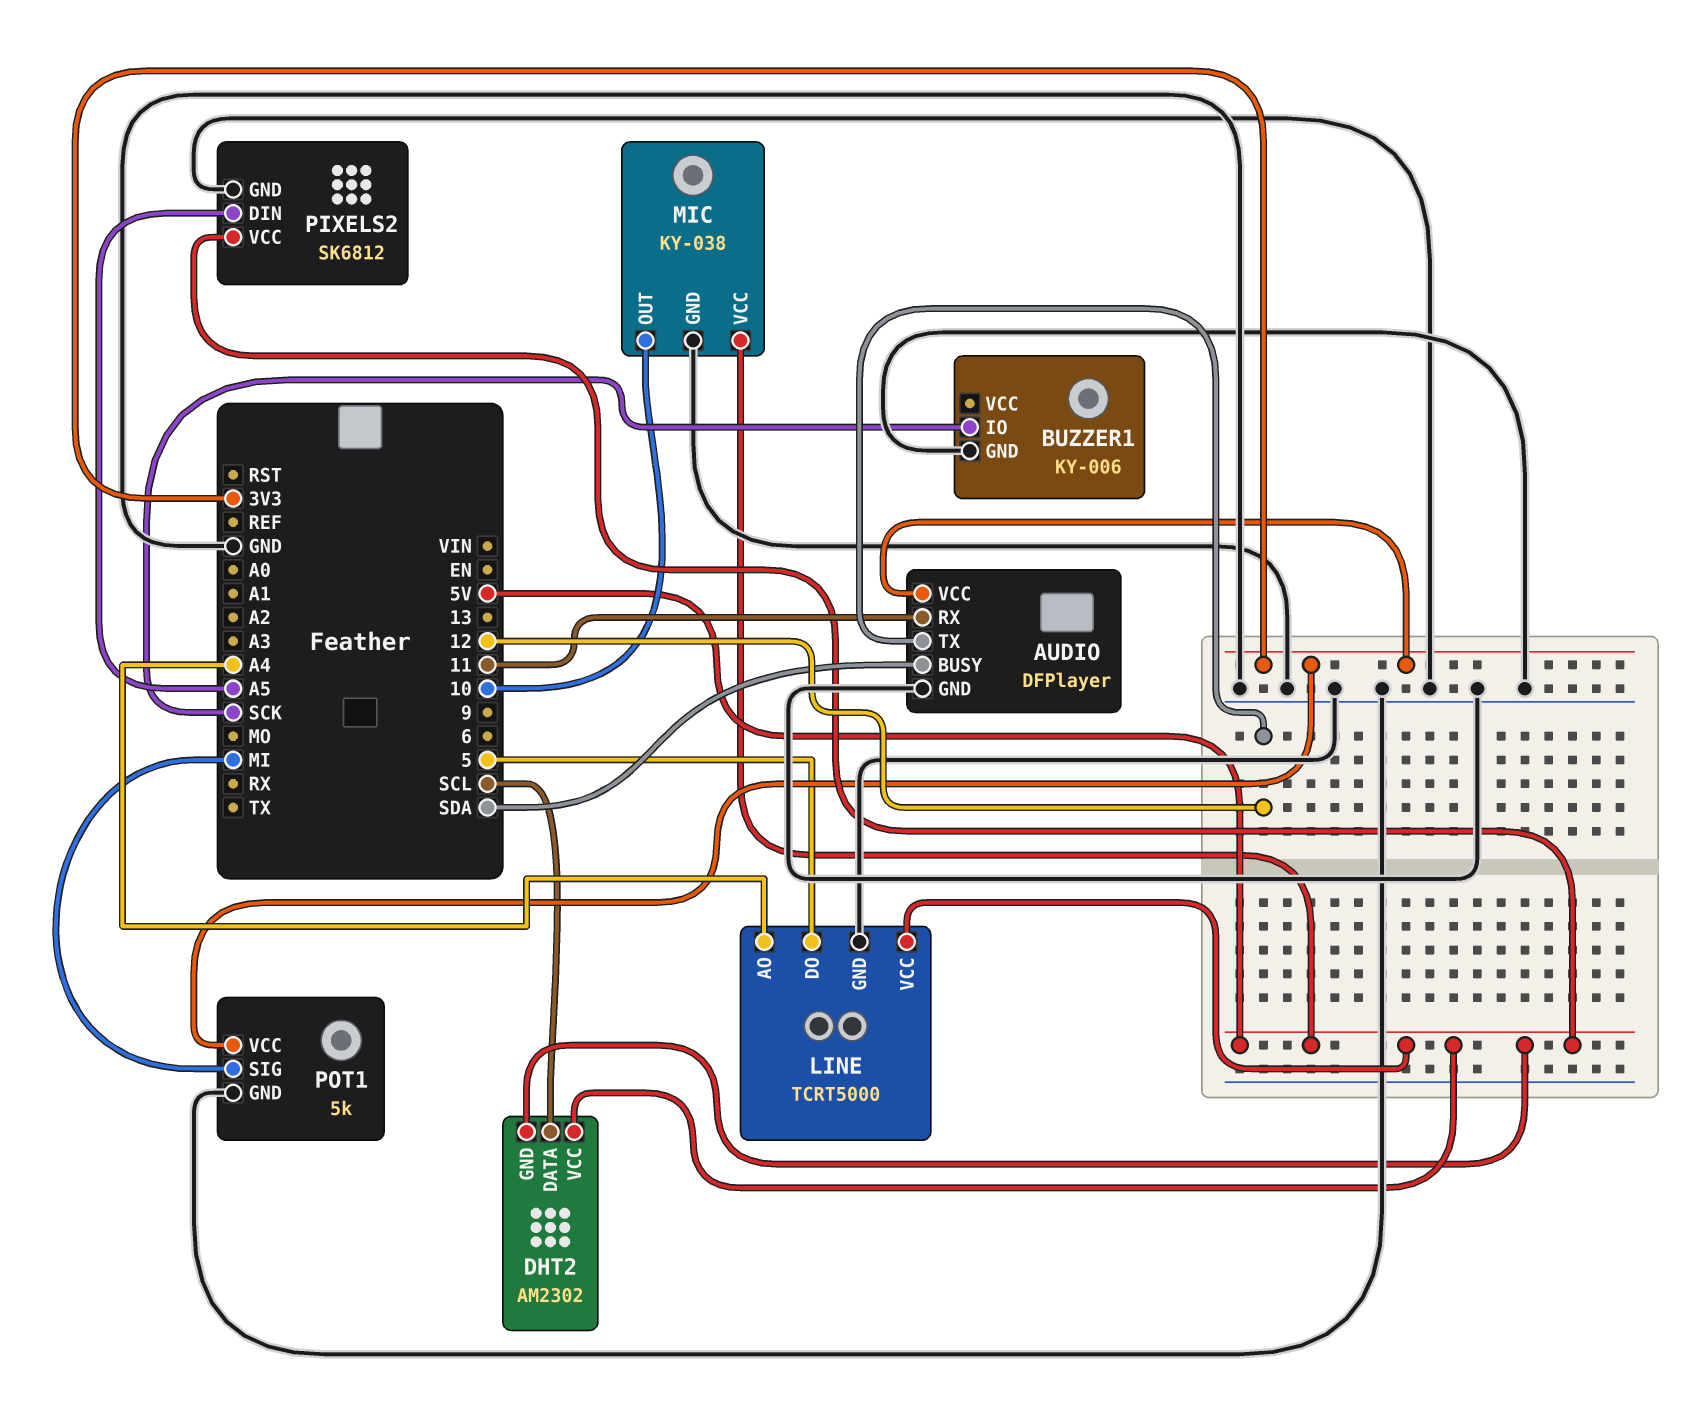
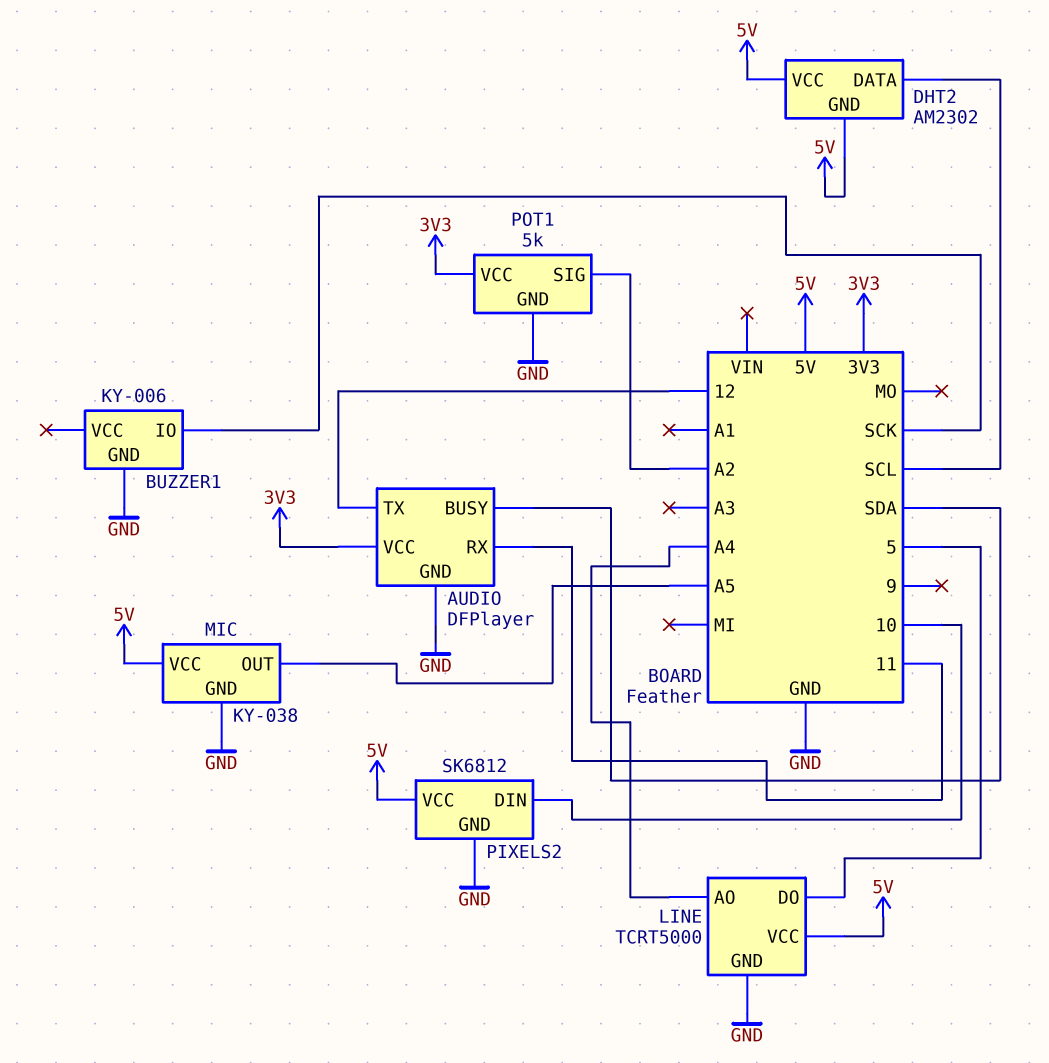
MIC pin OUT: 10 -> A5
PIXELS2 pin DIN: A5 -> 10
POT1 pin SIG: MI -> A2

